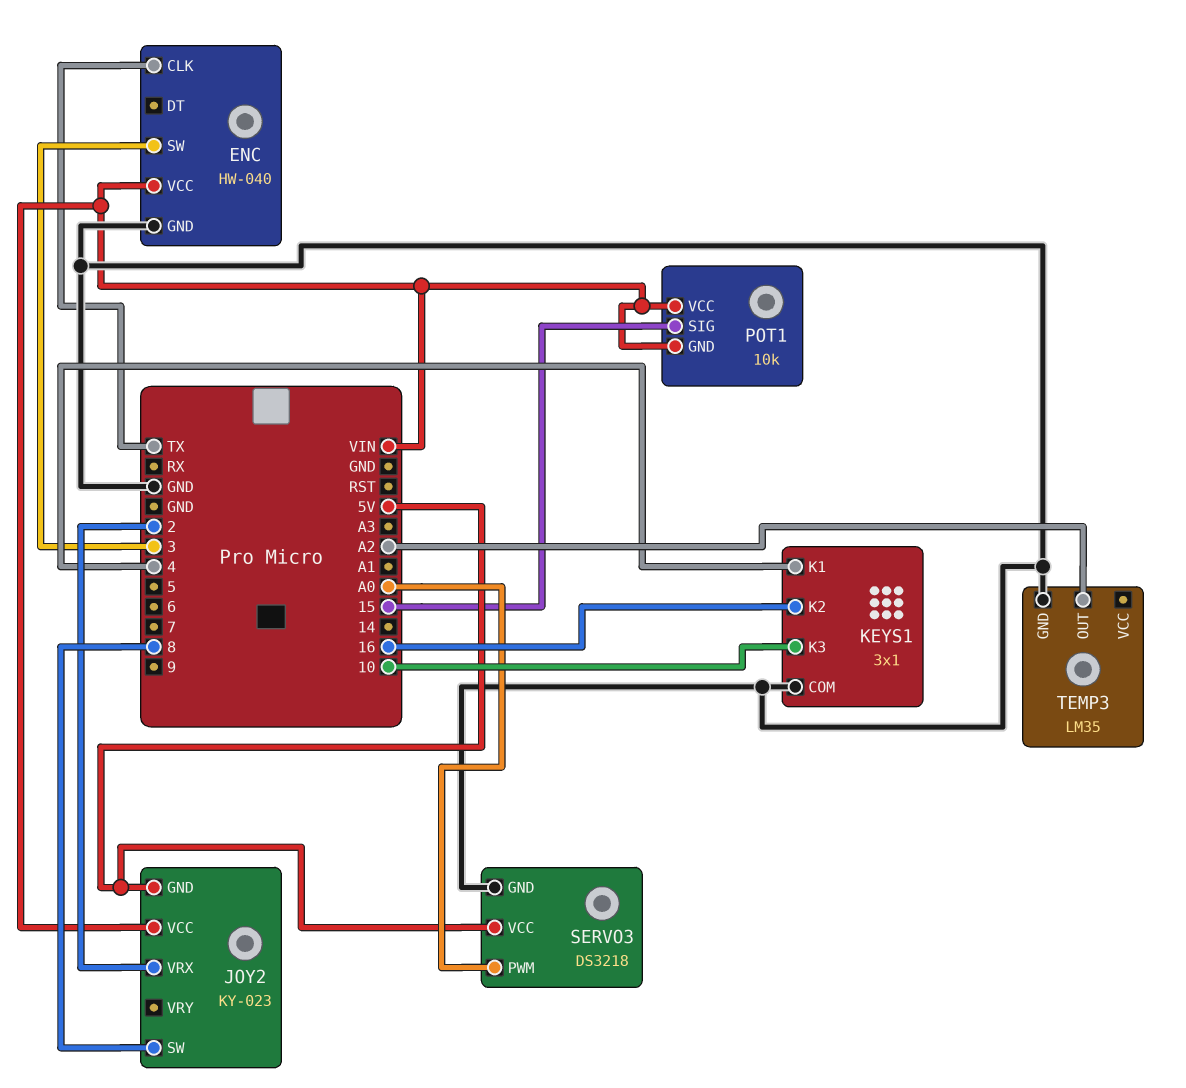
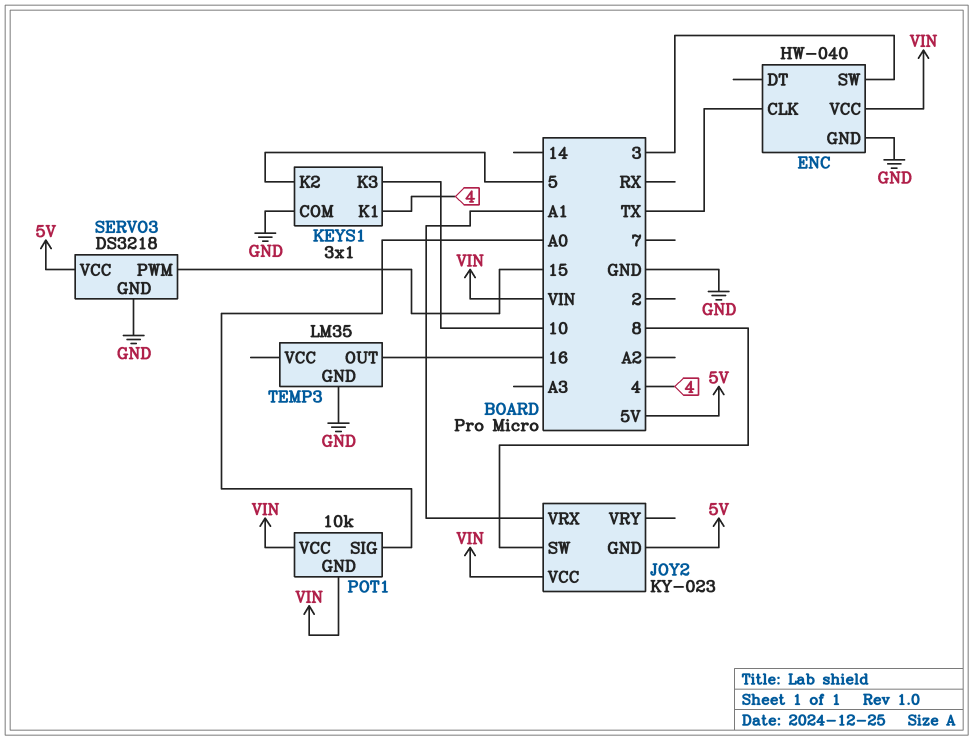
JOY2 pin VRX: 2 -> A1
KEYS1 pin K2: 16 -> 5
POT1 pin SIG: 15 -> A0
SERVO3 pin PWM: A0 -> 15
TEMP3 pin OUT: A2 -> 16

